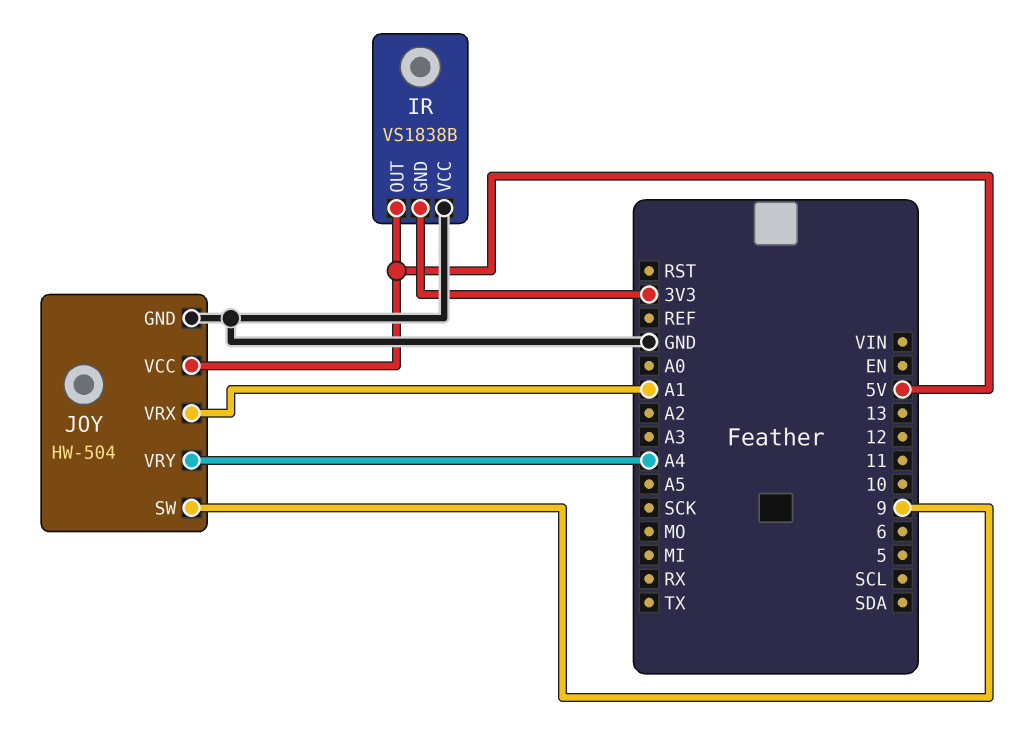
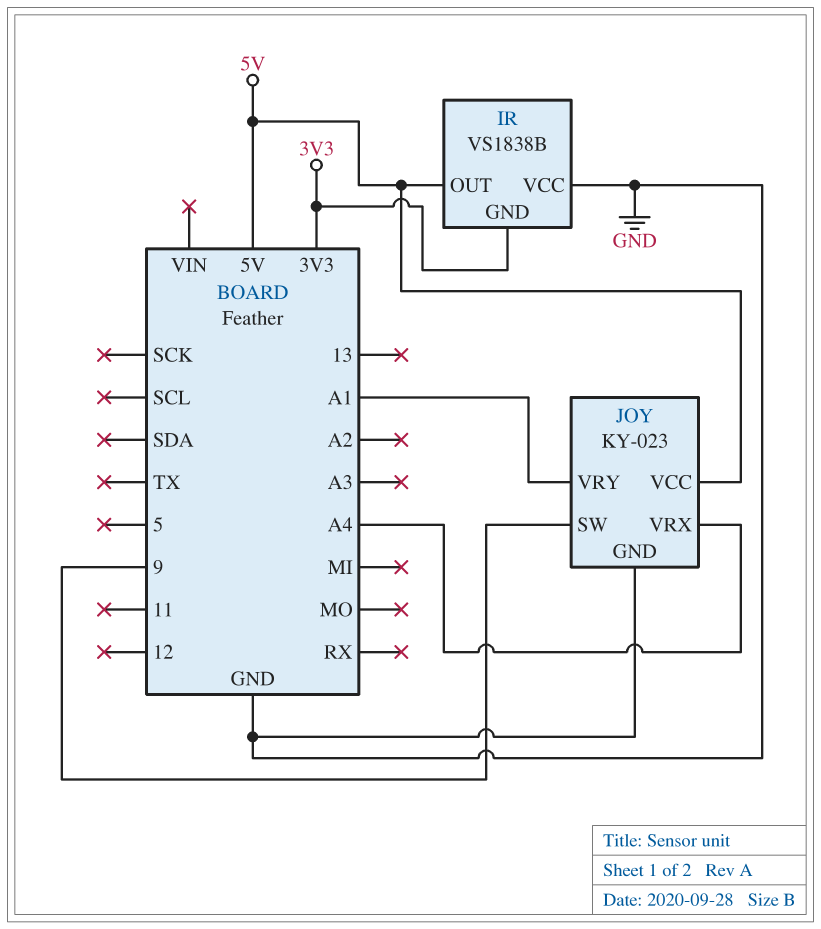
JOY: HW-504 -> KY-023
JOY pin VRX: A1 -> A4
JOY pin VRY: A4 -> A1

